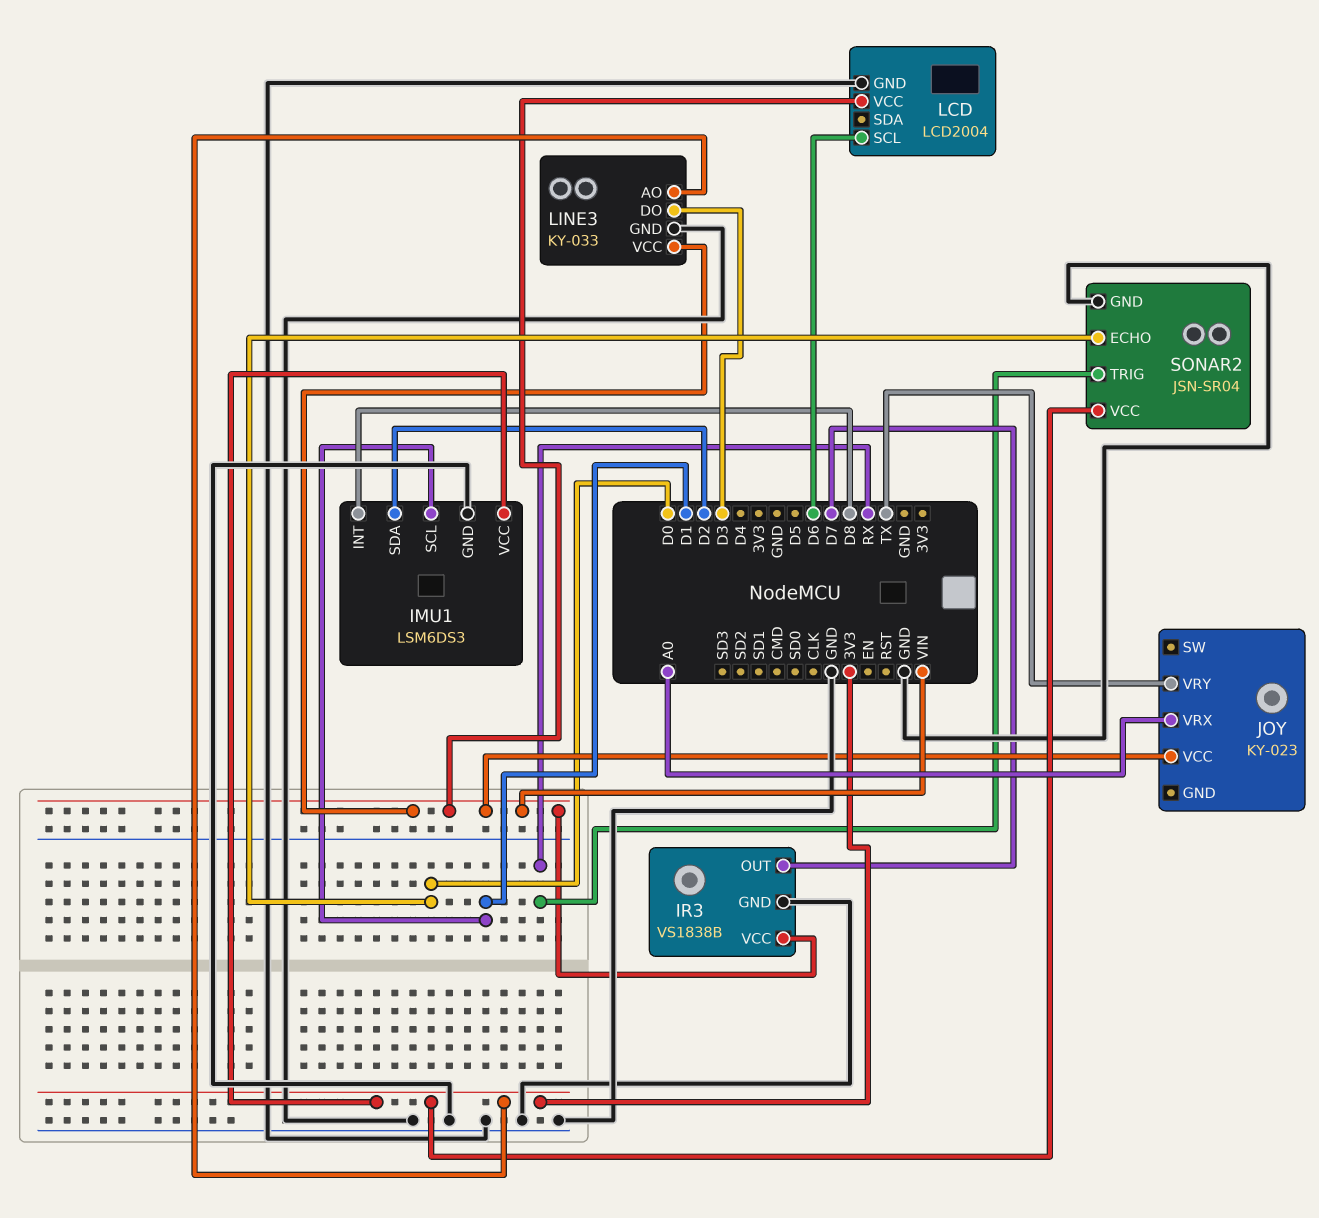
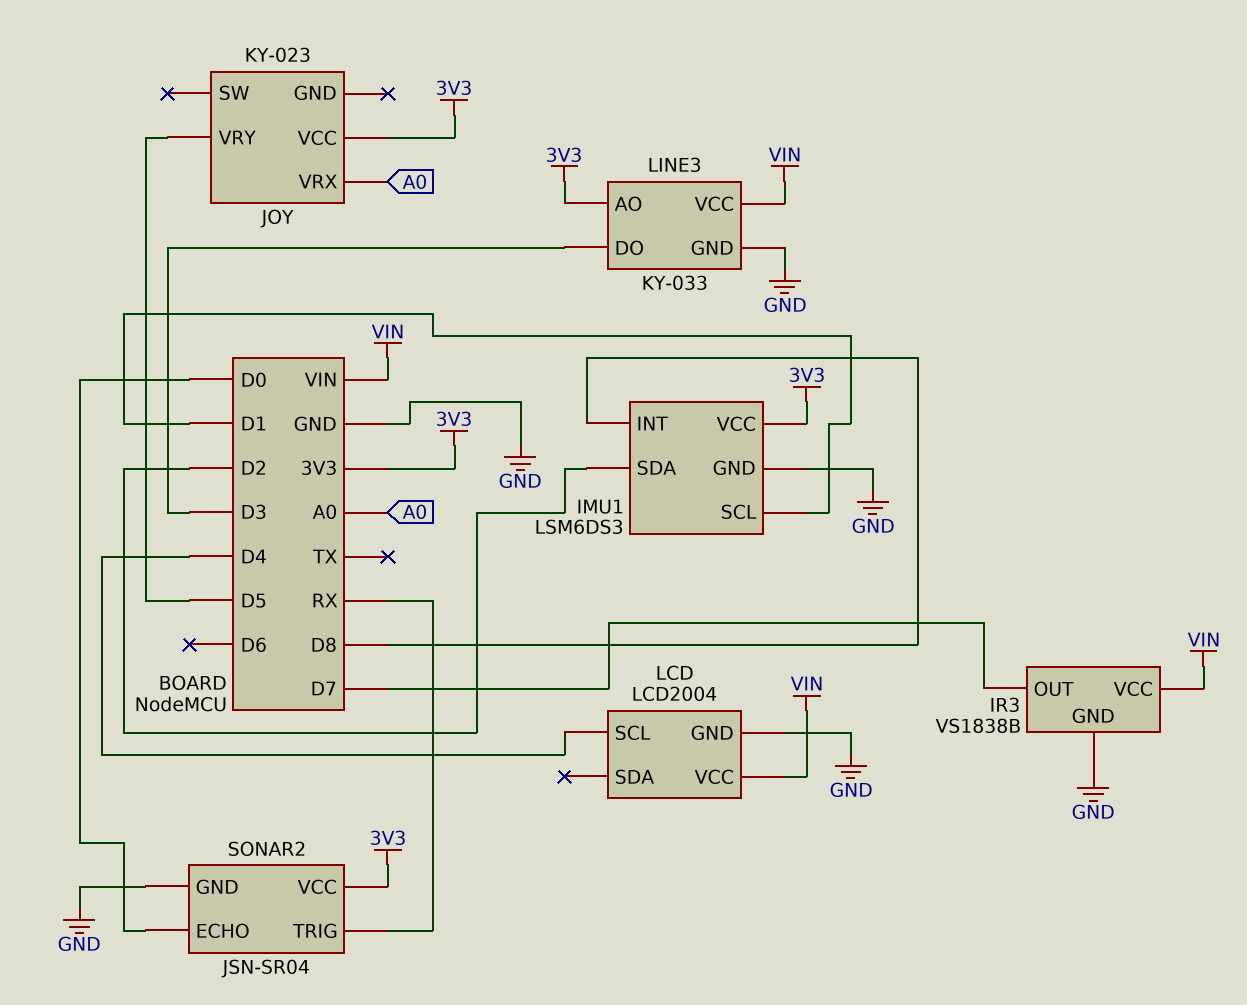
JOY pin VCC: VIN -> 3V3
JOY pin VRY: TX -> D5
LCD pin SCL: D6 -> D4

